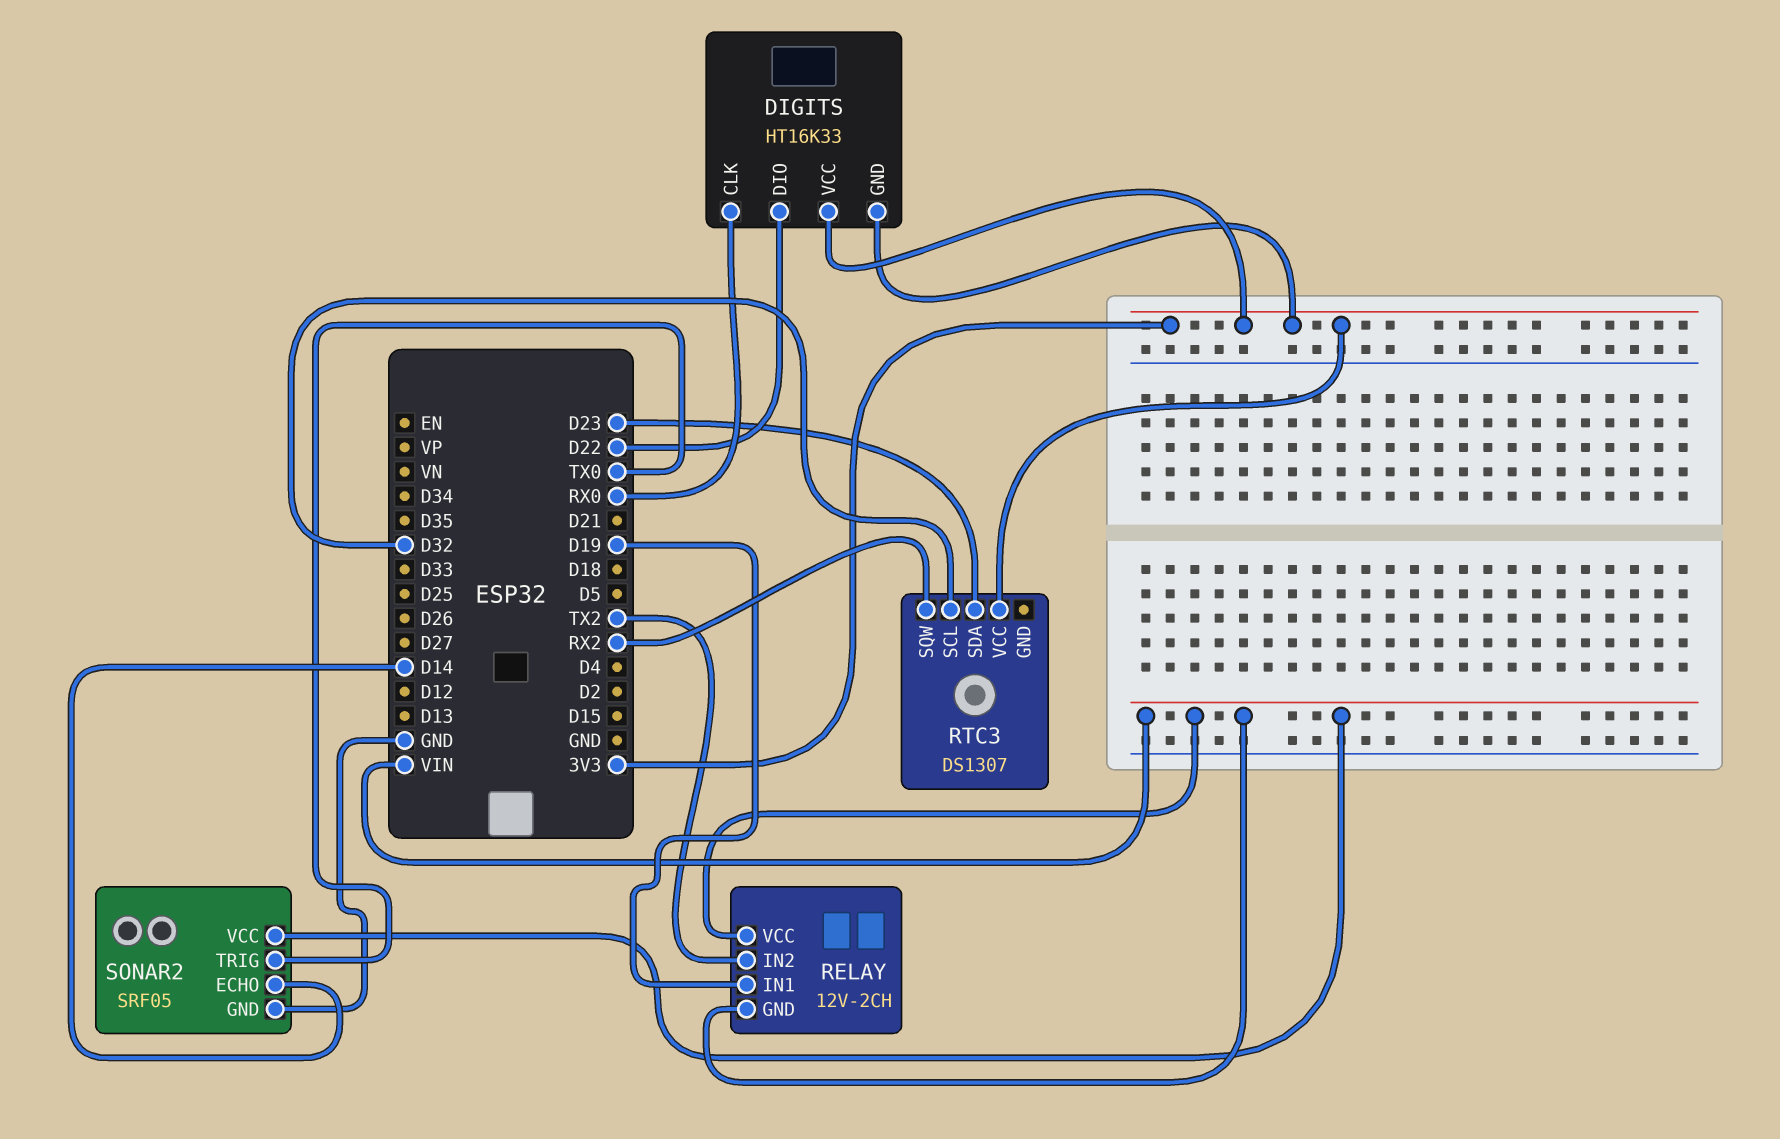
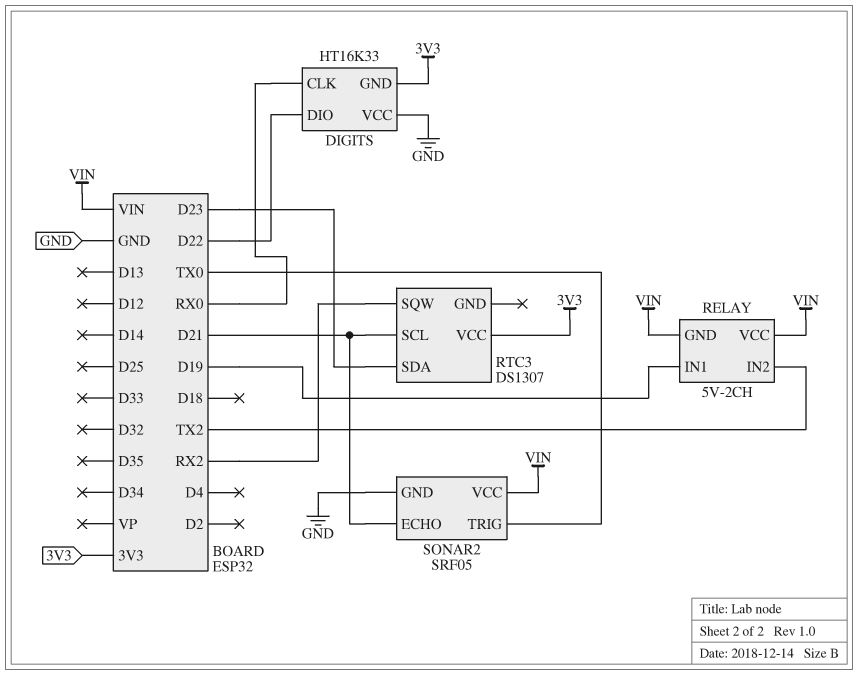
DIGITS pin VCC: 3V3 -> GND
RELAY: 12V-2CH -> 5V-2CH
RTC3 pin SCL: D32 -> D21
SONAR2 pin ECHO: D14 -> D21

